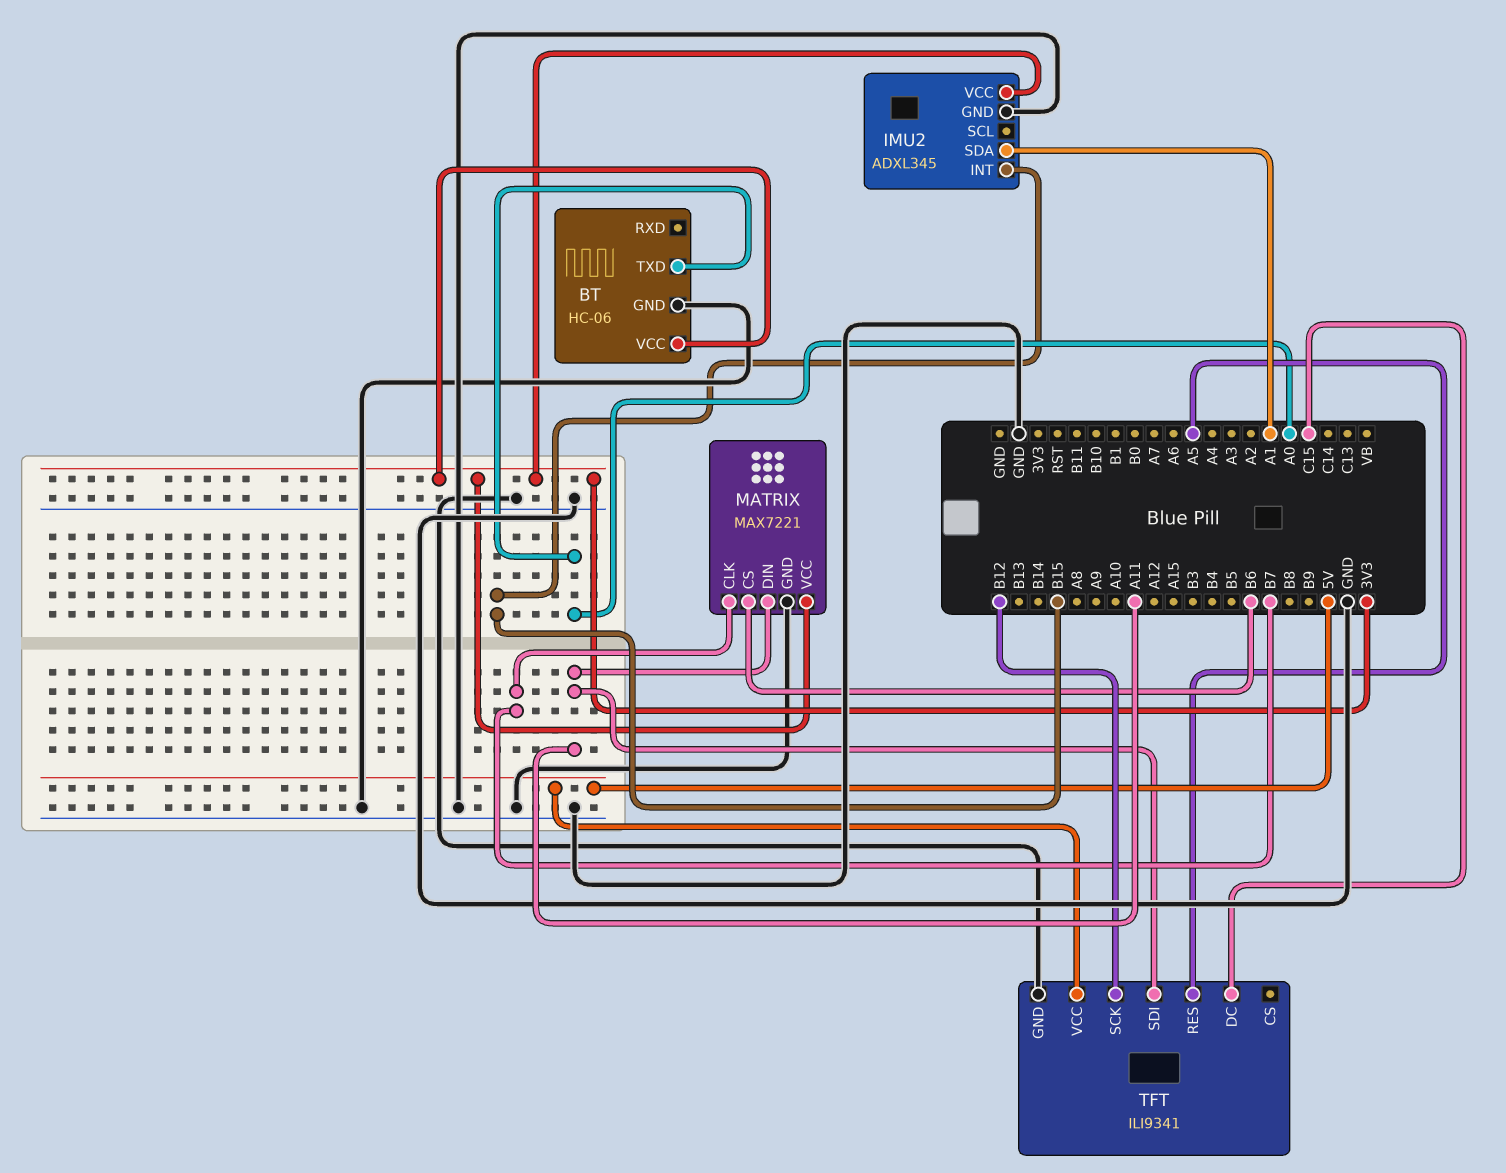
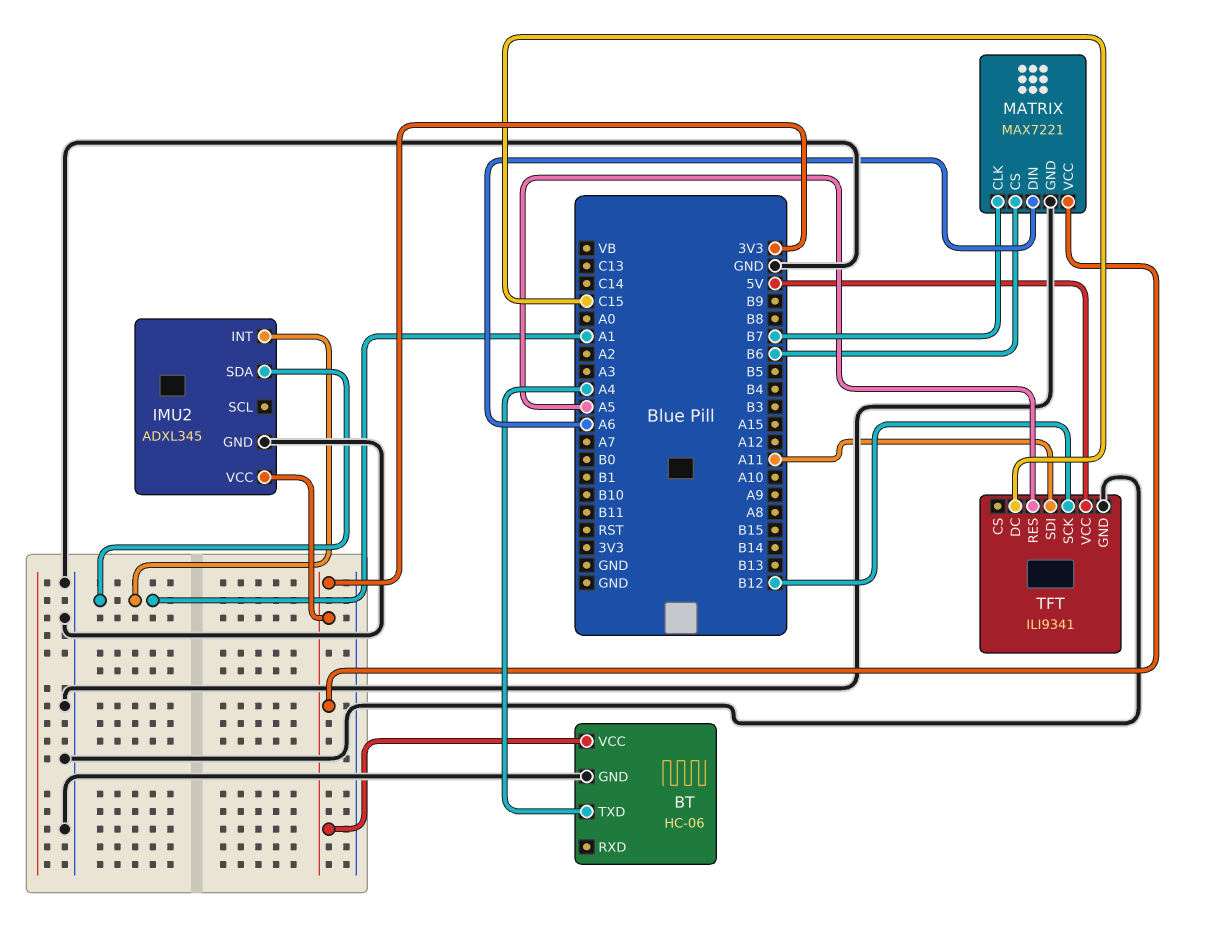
BT pin TXD: A0 -> A4
IMU2 pin INT: B15 -> A1
MATRIX pin DIN: A11 -> A6

